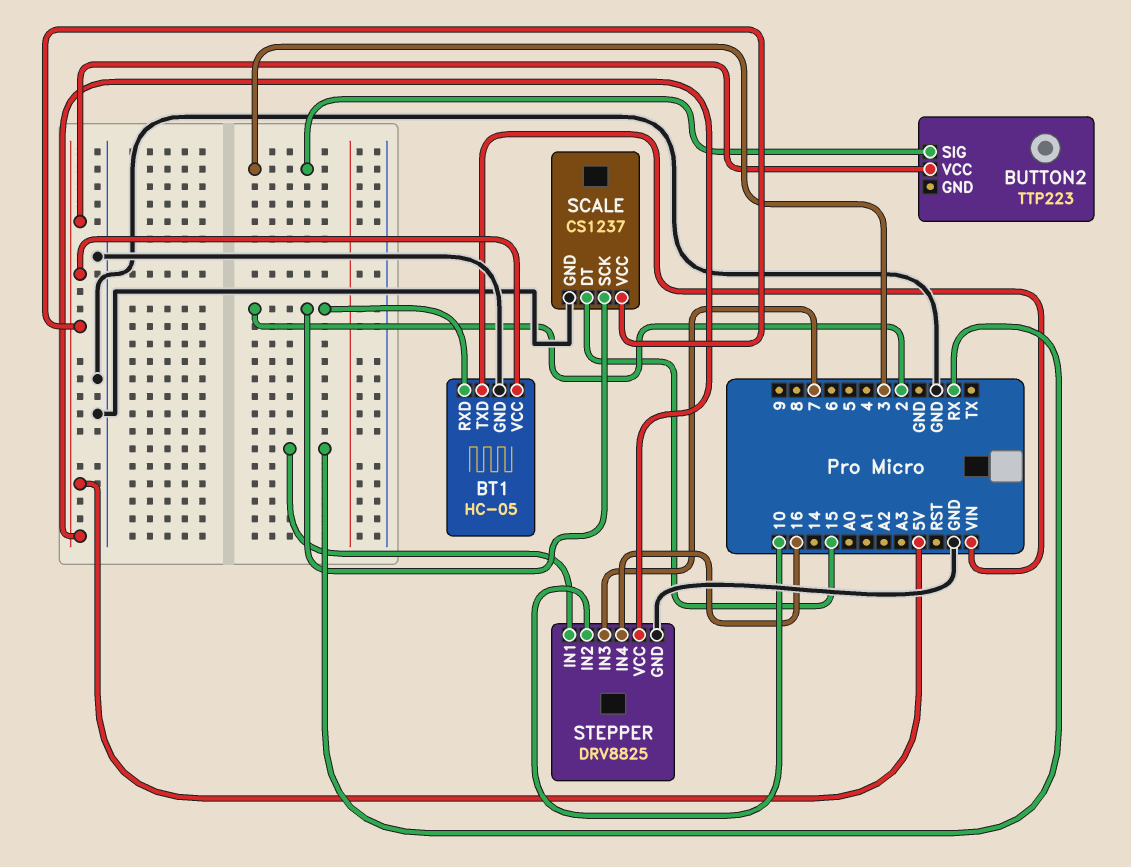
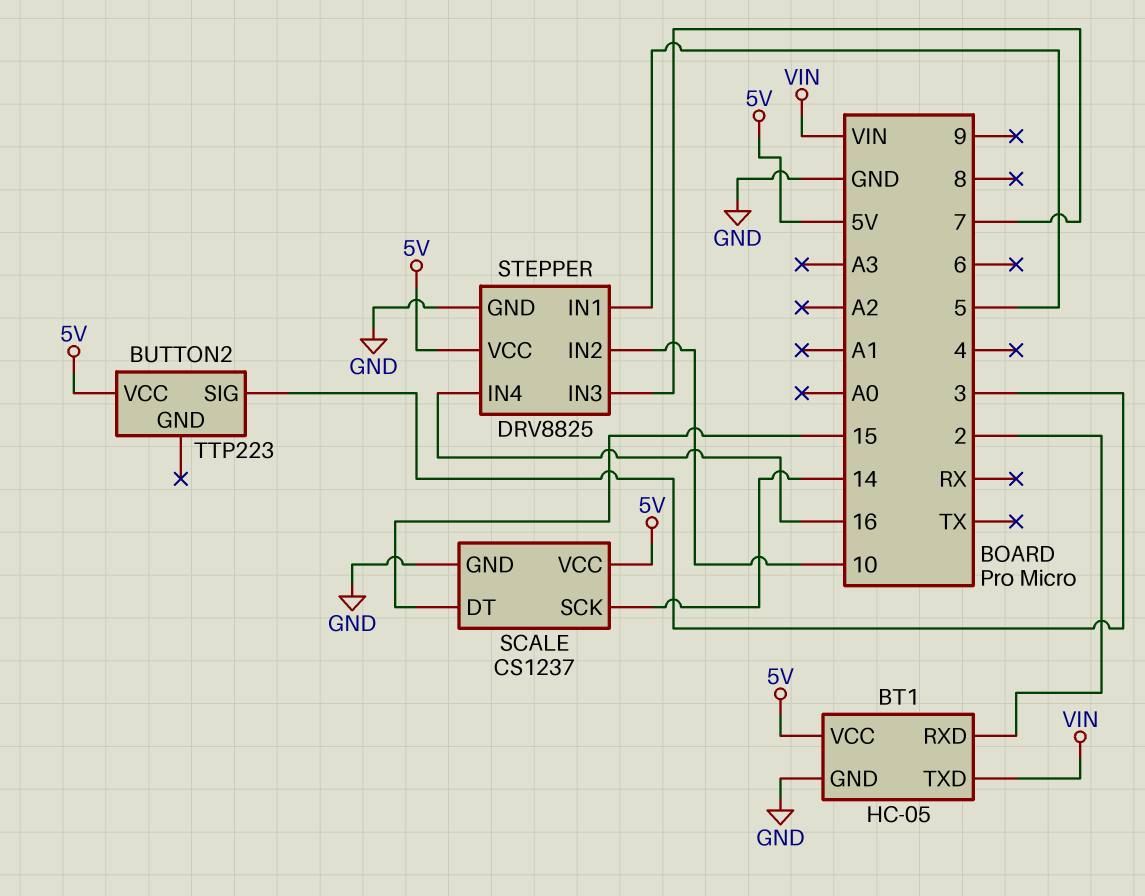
SCALE pin SCK: 2 -> 14
STEPPER pin IN1: RX -> 5

